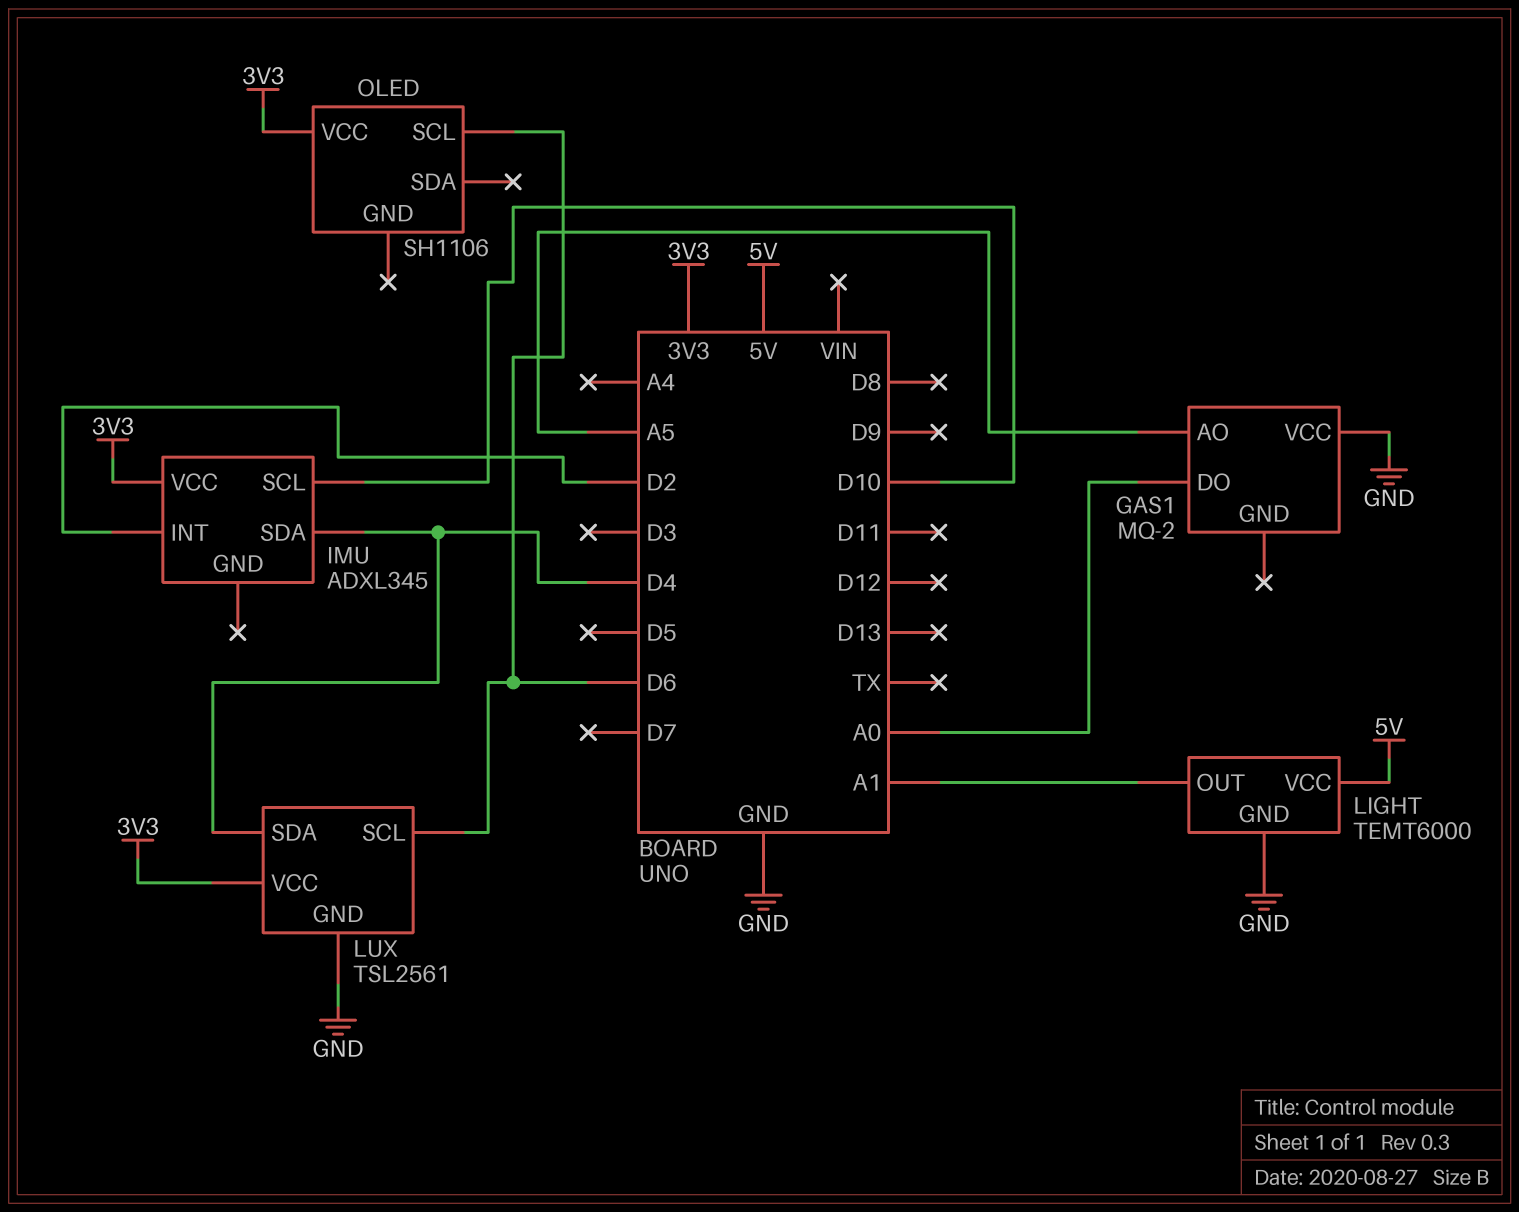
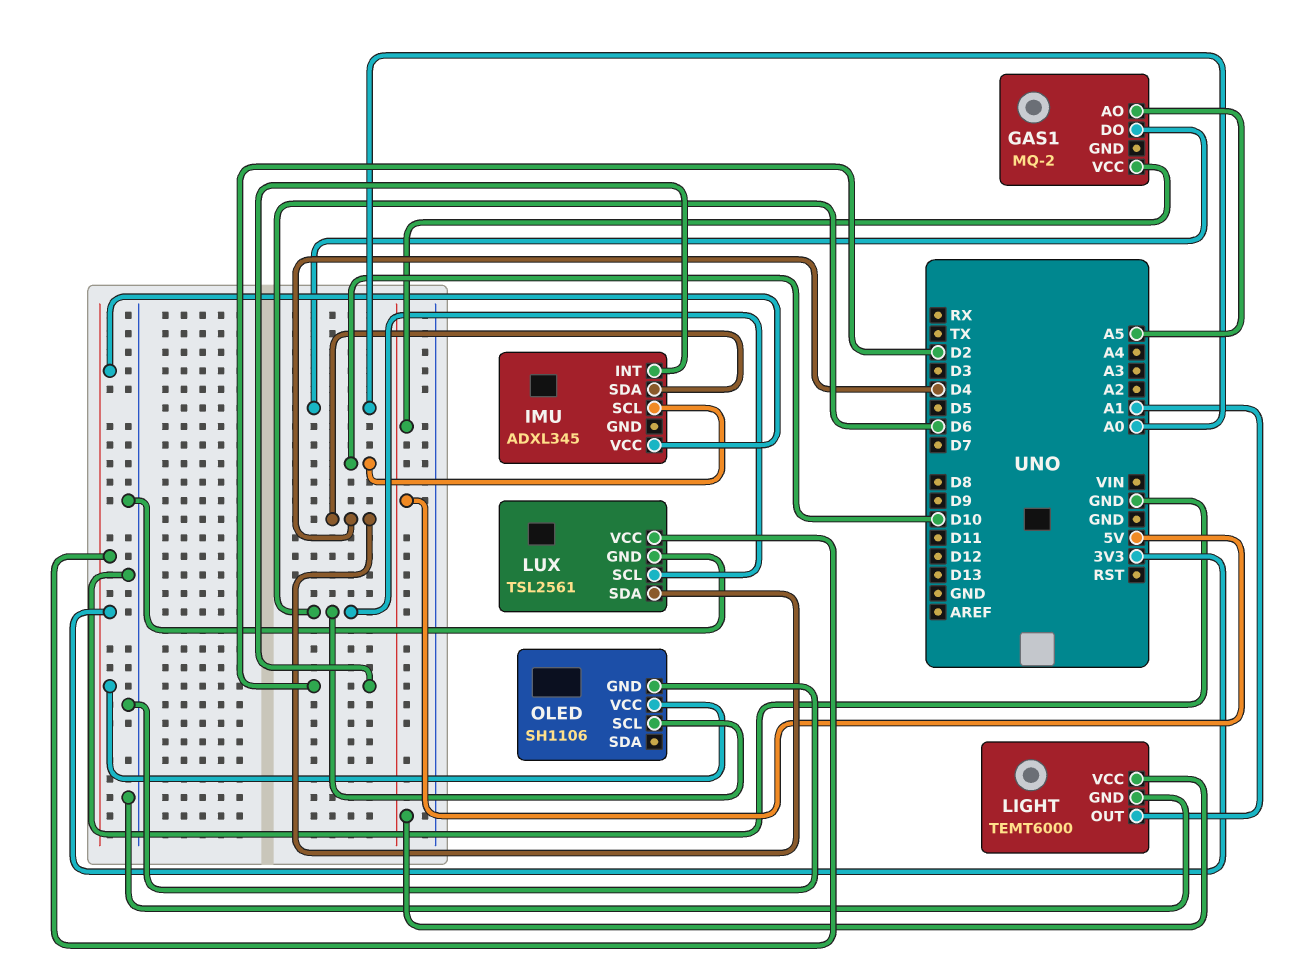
GAS1 pin VCC: GND -> 5V
OLED pin GND: none -> GND

